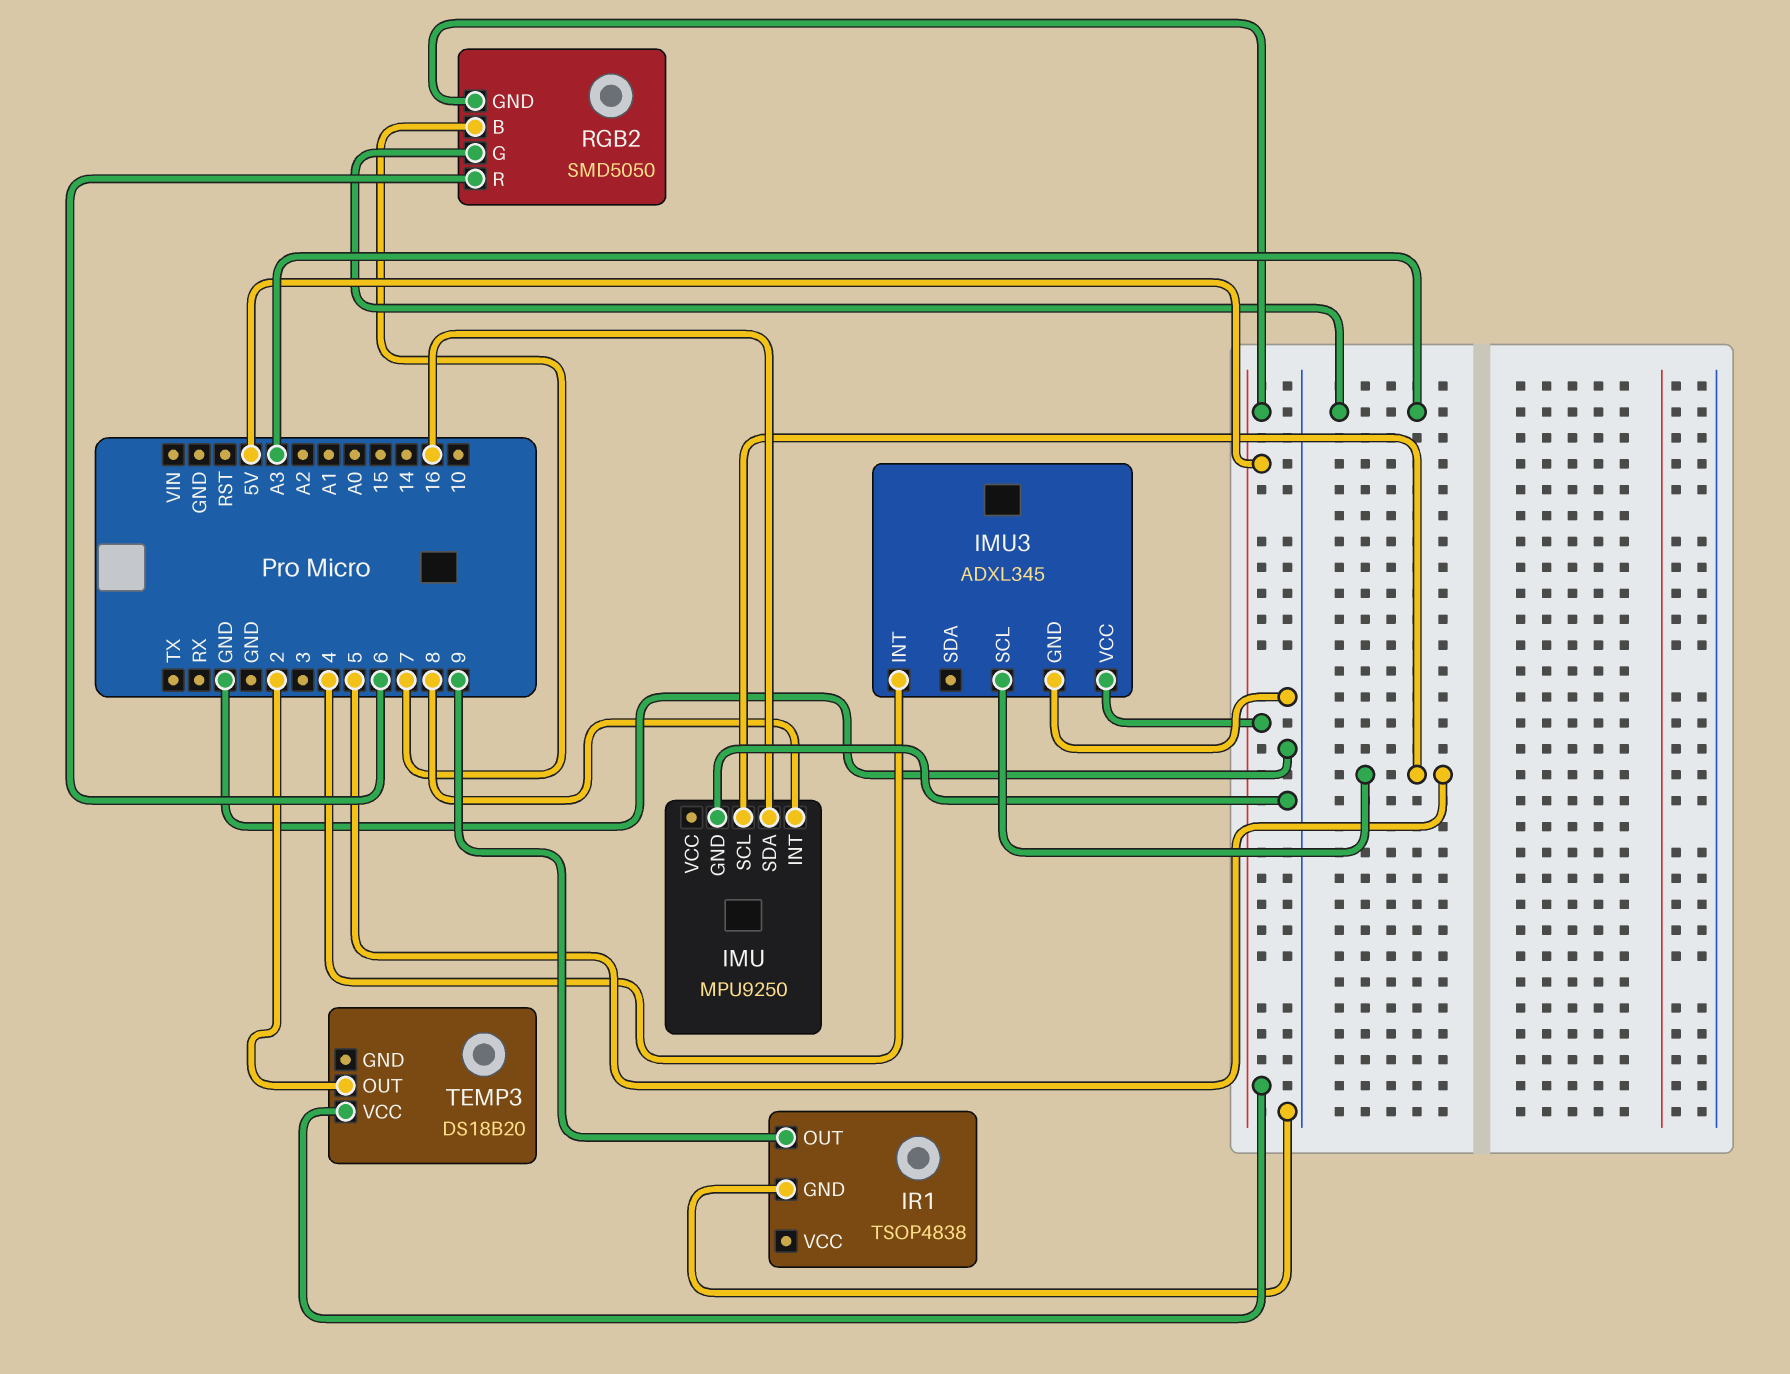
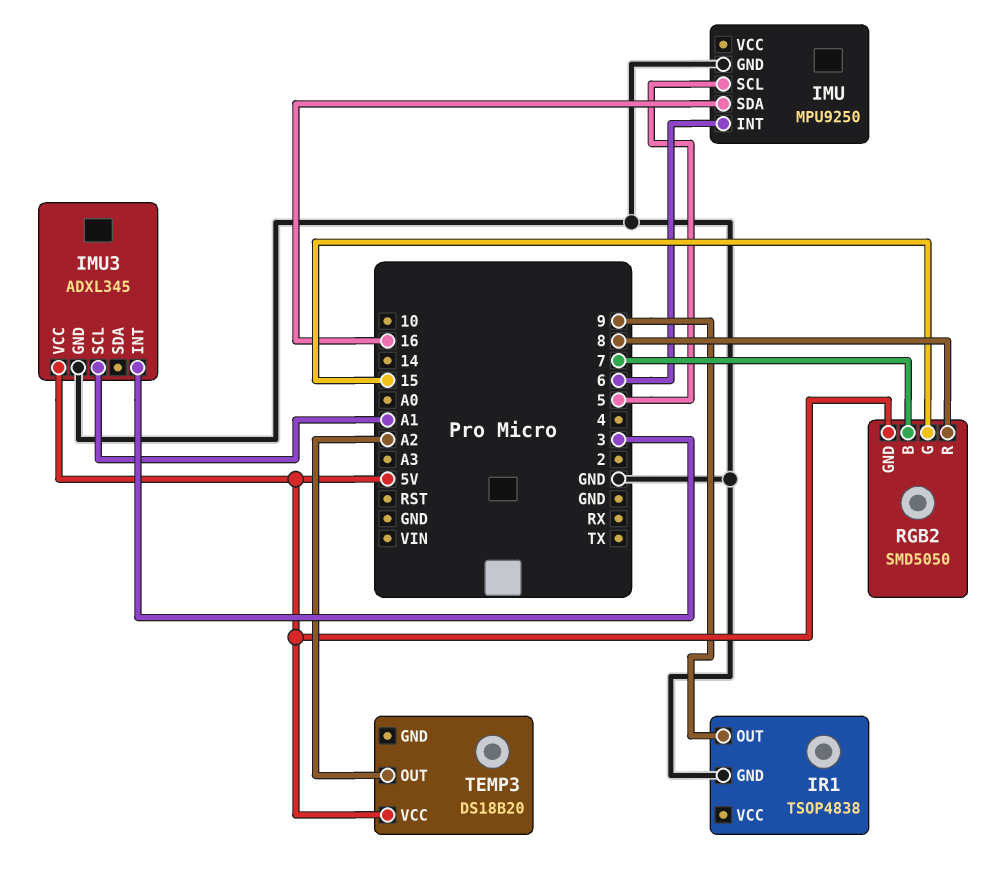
IMU pin INT: 8 -> 6
IMU3 pin INT: 4 -> 3
IMU3 pin SCL: 5 -> A1
RGB2 pin G: A3 -> 15
RGB2 pin R: 6 -> 8
TEMP3 pin OUT: 2 -> A2

